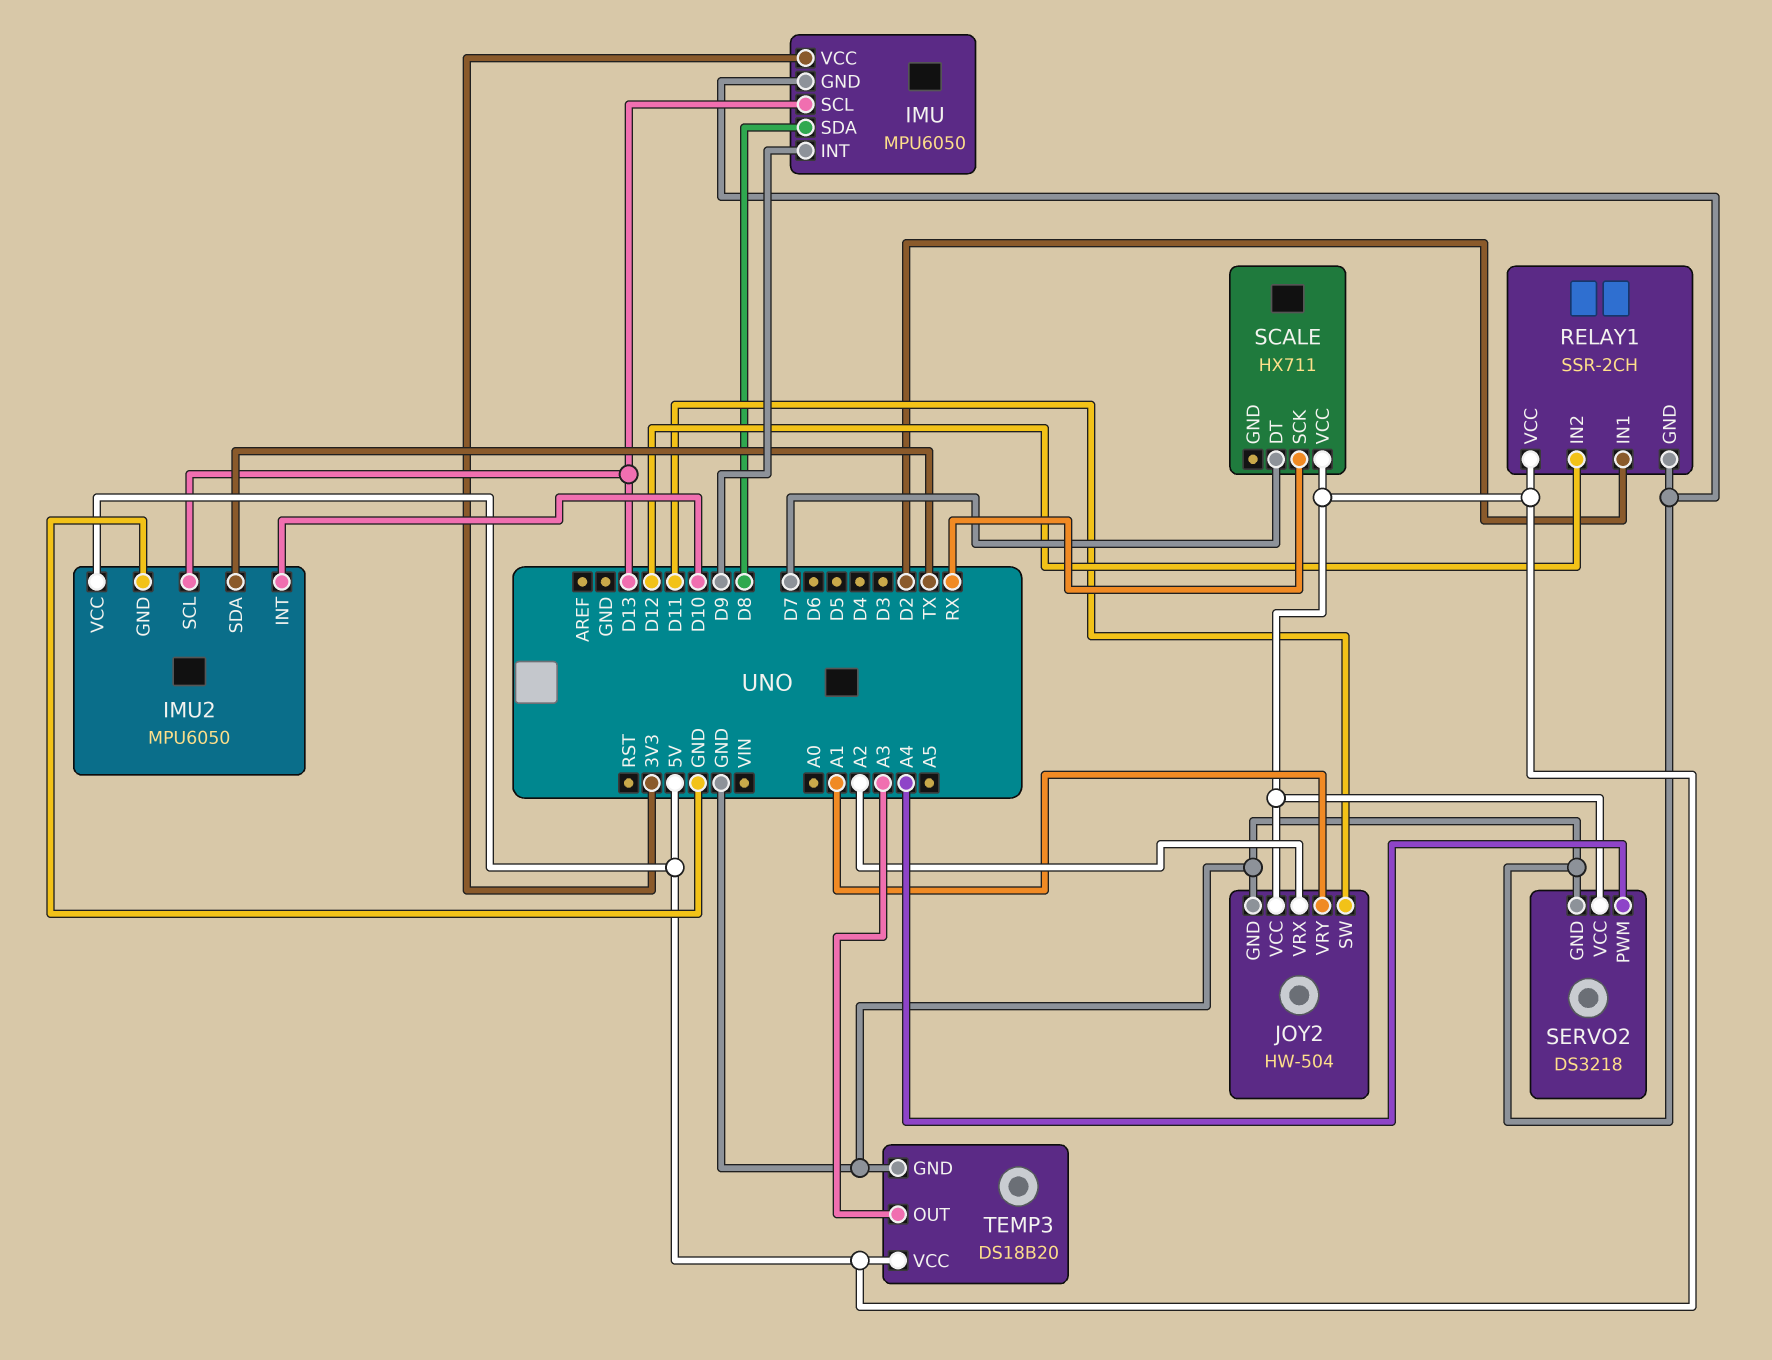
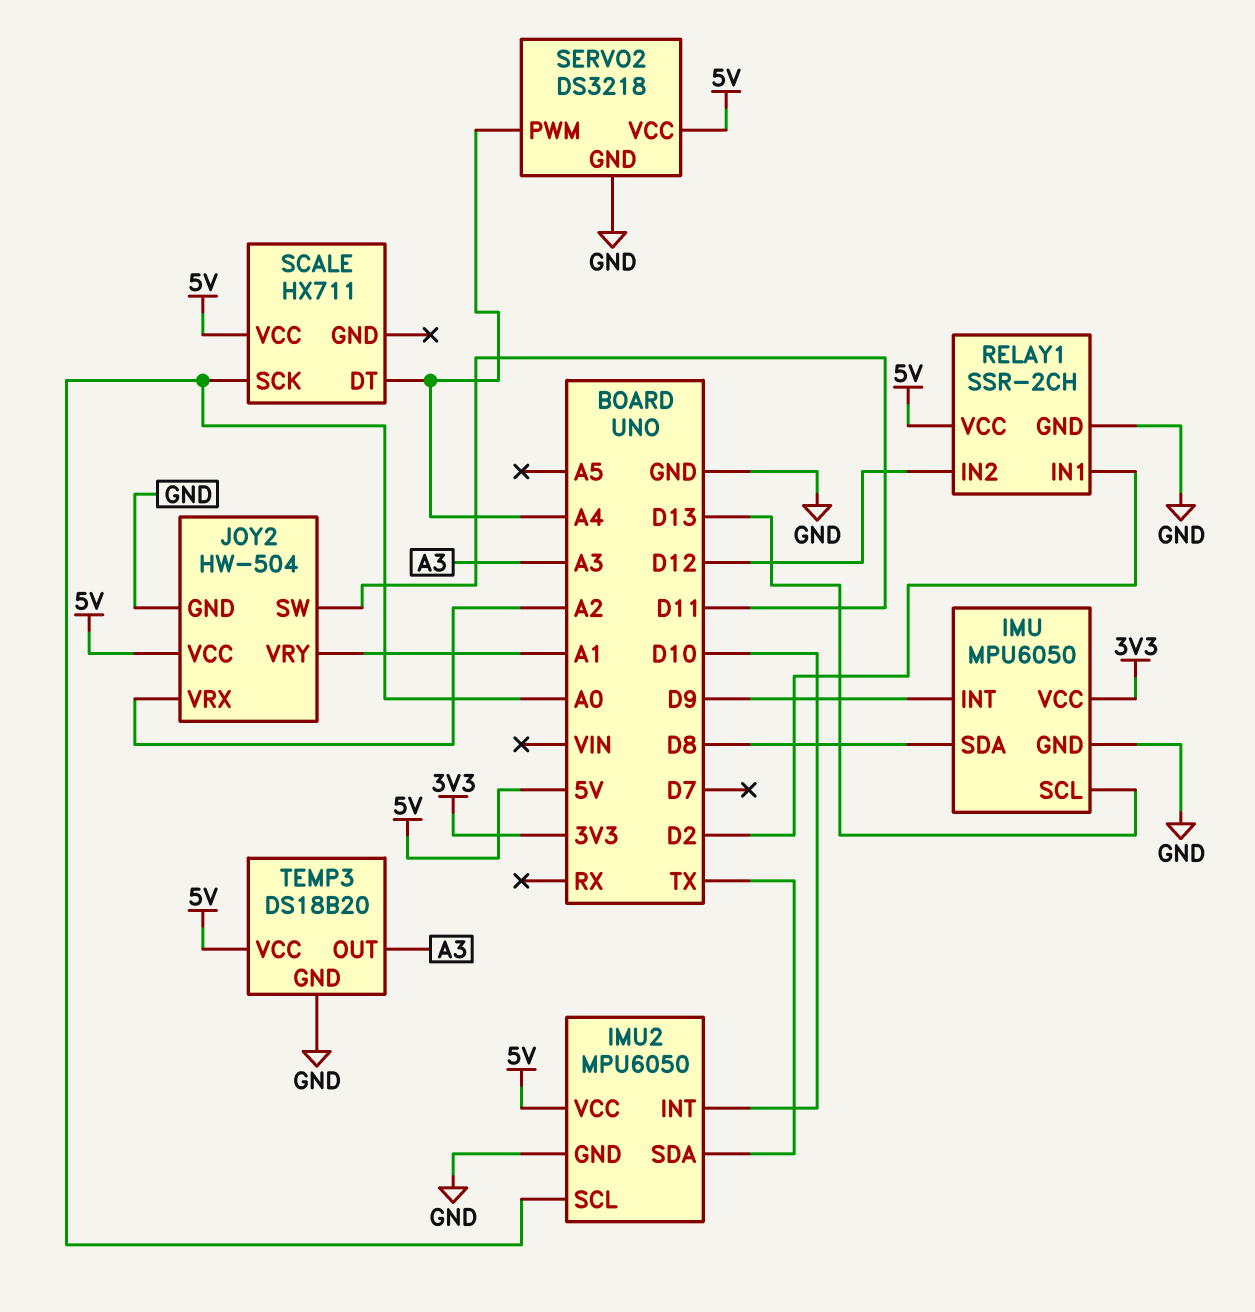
IMU2 pin SCL: D13 -> A0
SCALE pin DT: D7 -> A4
SCALE pin SCK: RX -> A0

